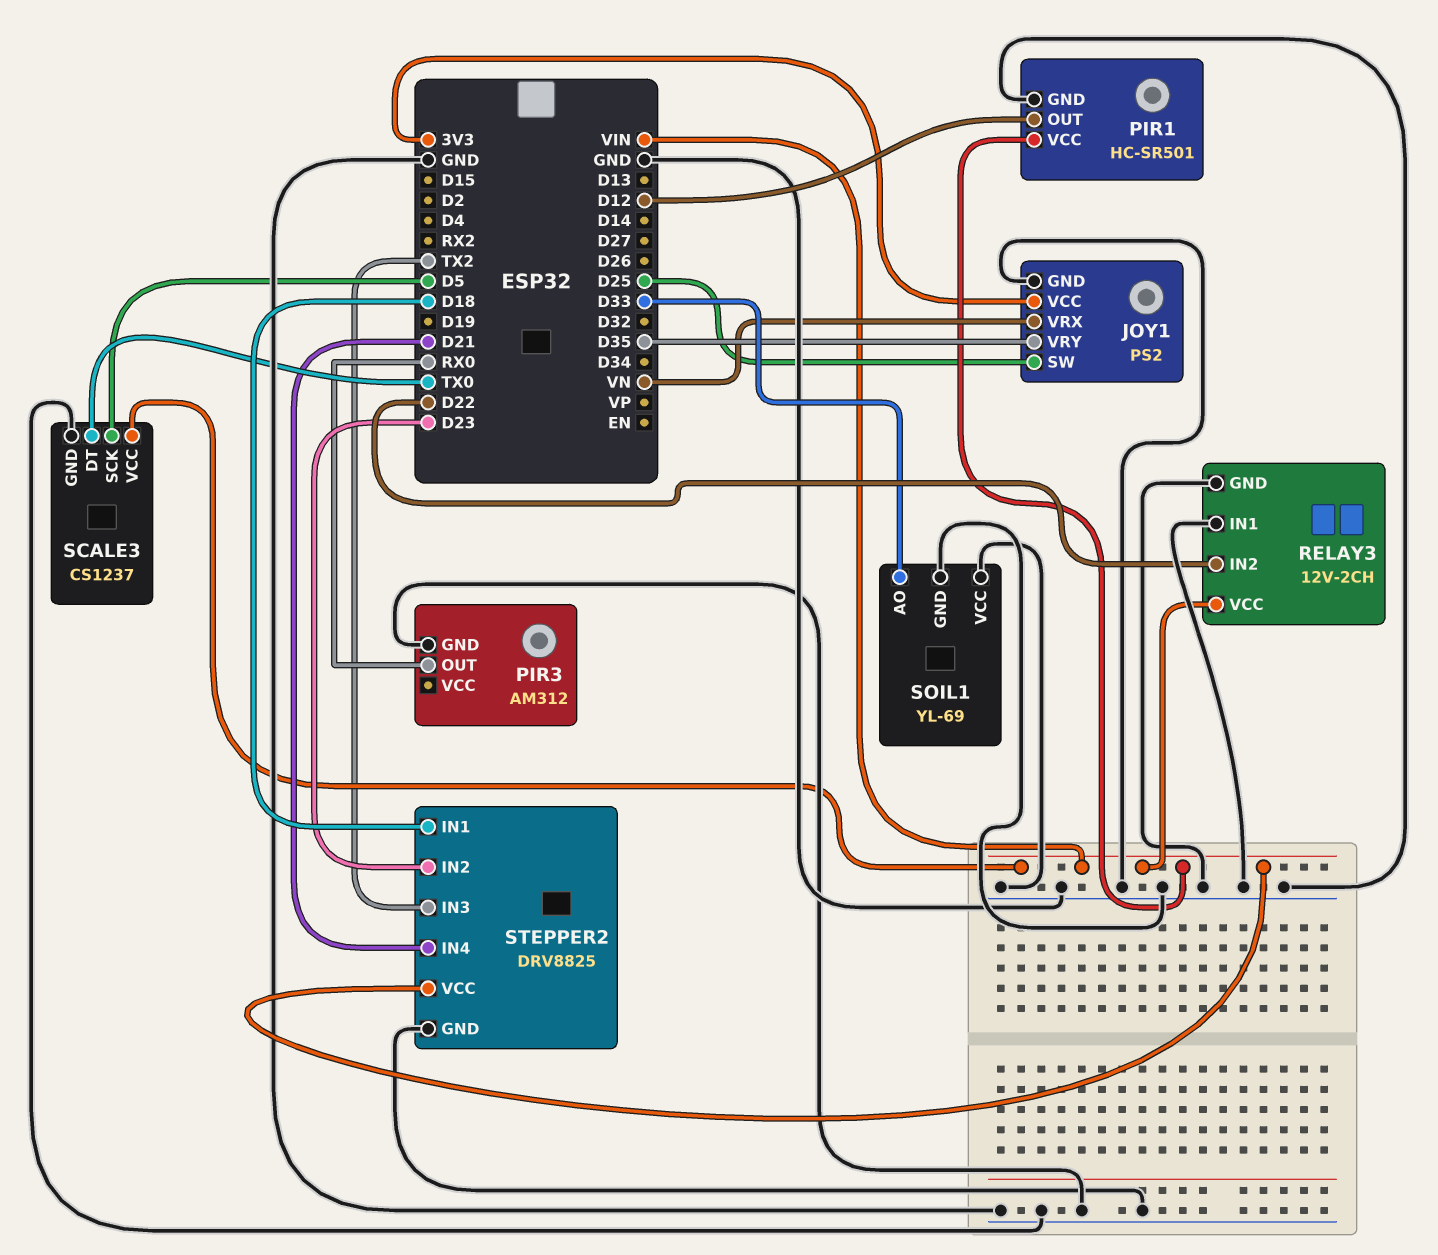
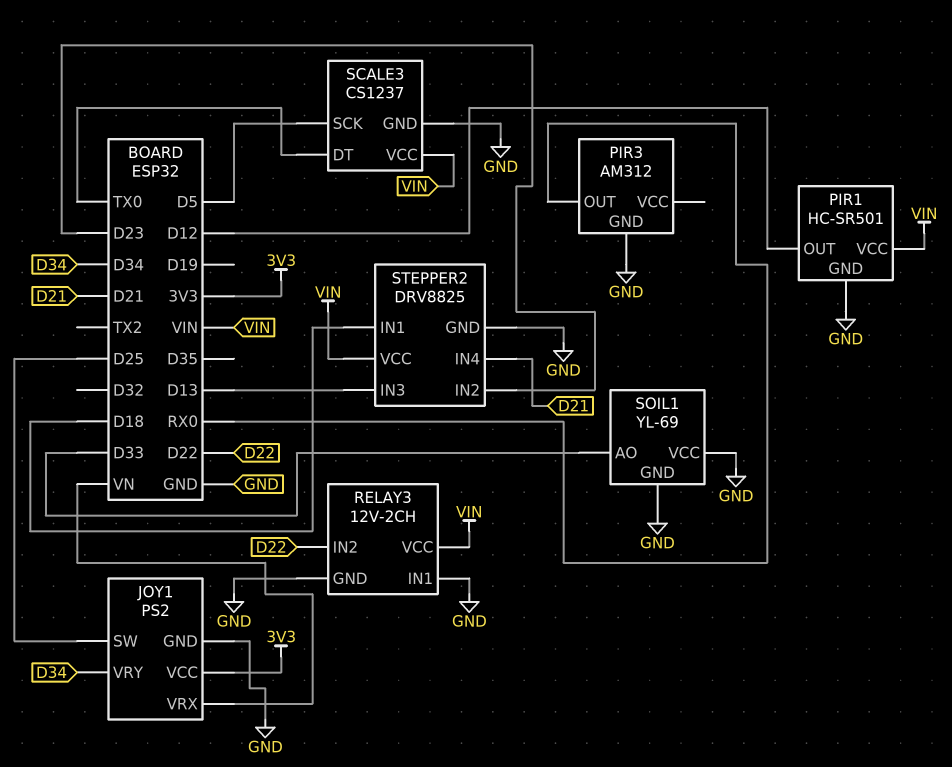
JOY1 pin VRY: D35 -> D34
STEPPER2 pin IN3: TX2 -> D13

